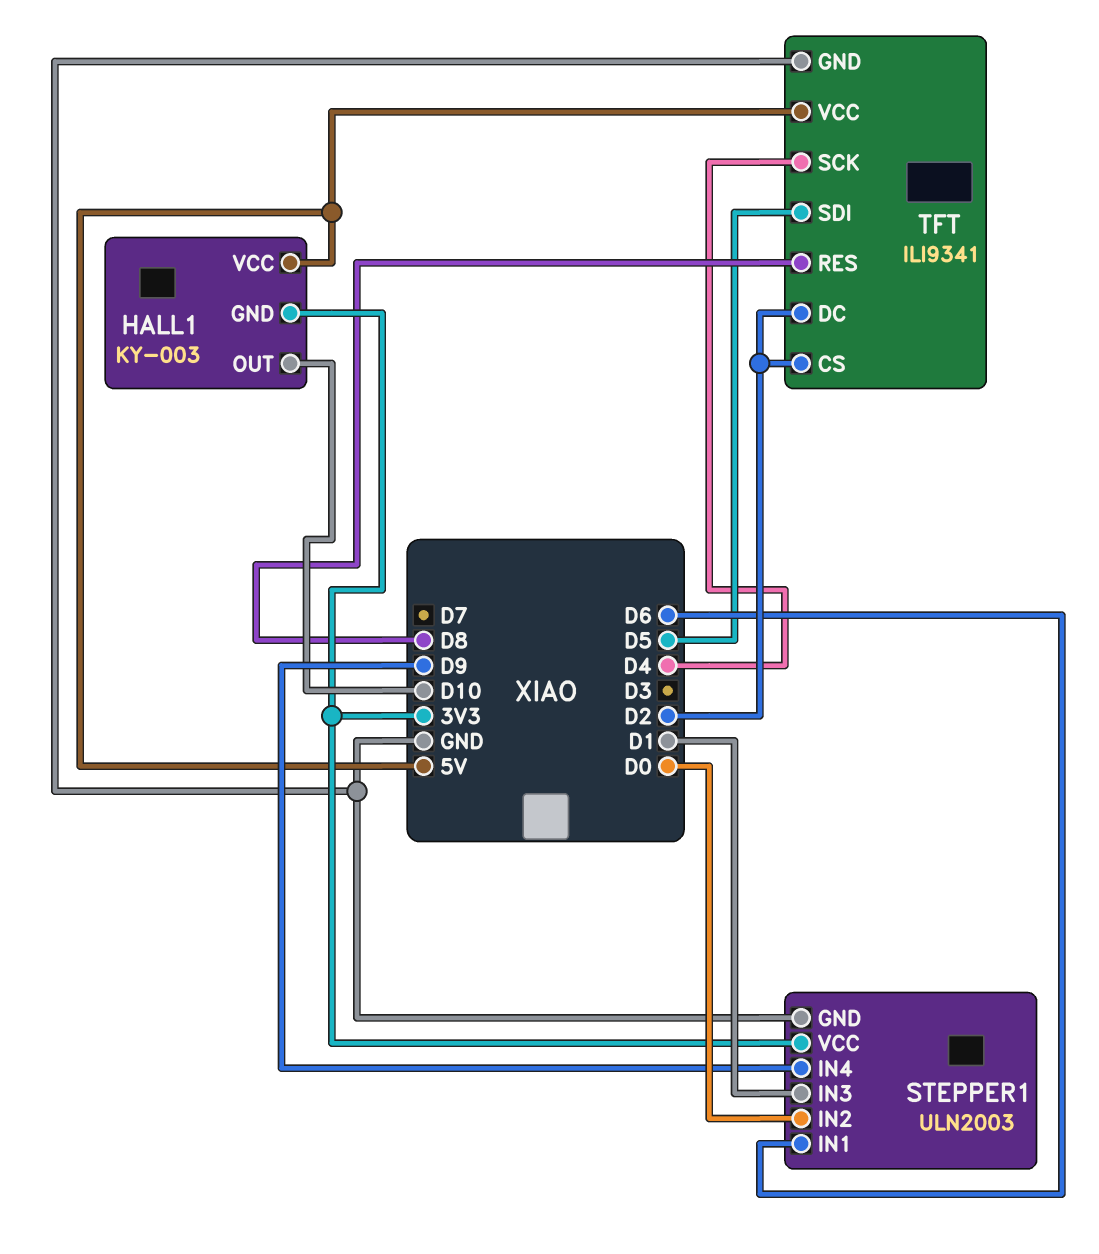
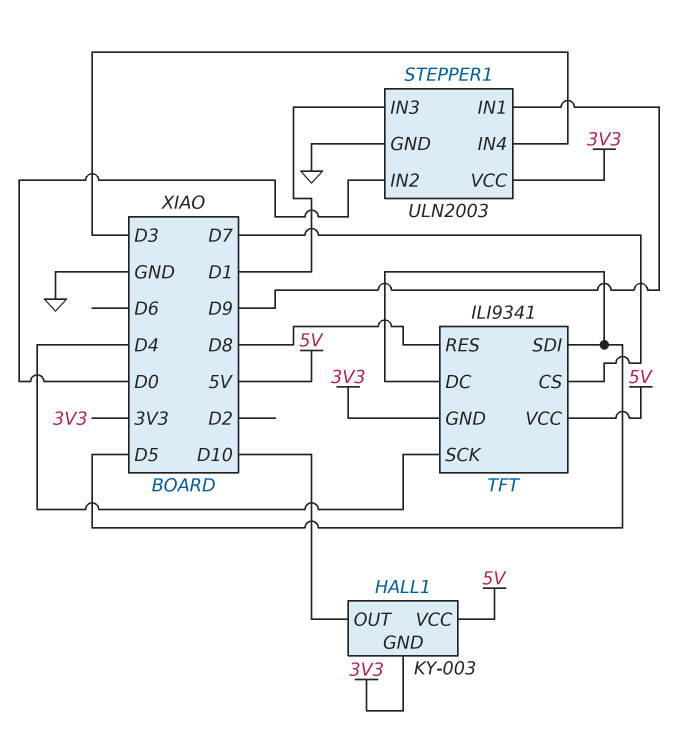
STEPPER1 pin IN1: D6 -> D9
STEPPER1 pin IN4: D9 -> D3
TFT pin CS: D2 -> D7
TFT pin DC: D2 -> D5
TFT pin GND: GND -> 3V3

